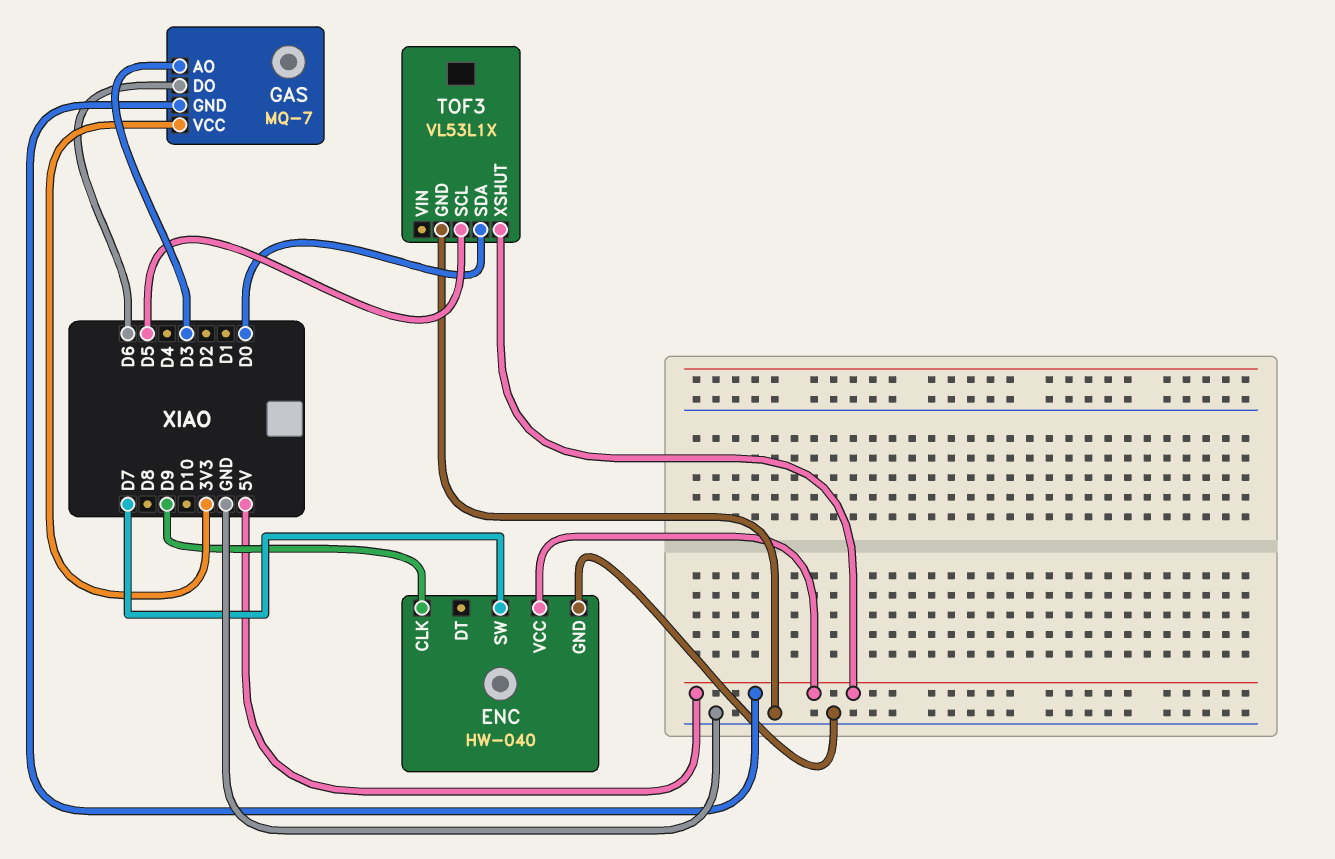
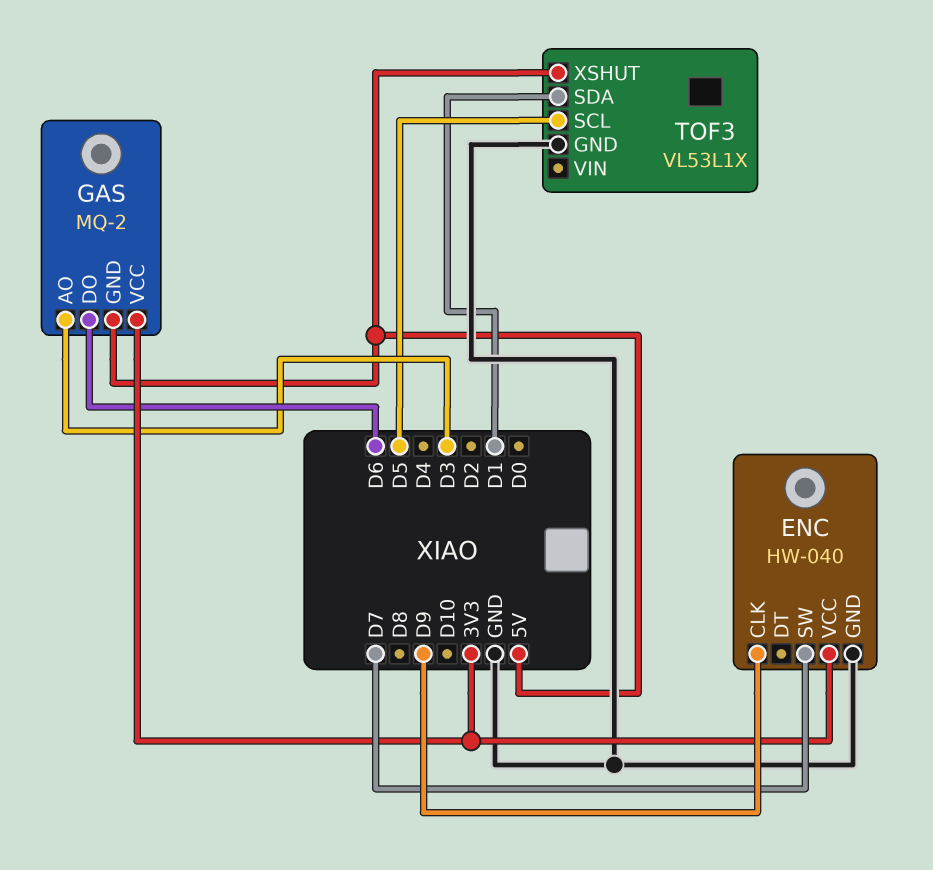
ENC pin VCC: 5V -> 3V3
GAS: MQ-7 -> MQ-2
TOF3 pin SDA: D0 -> D1

